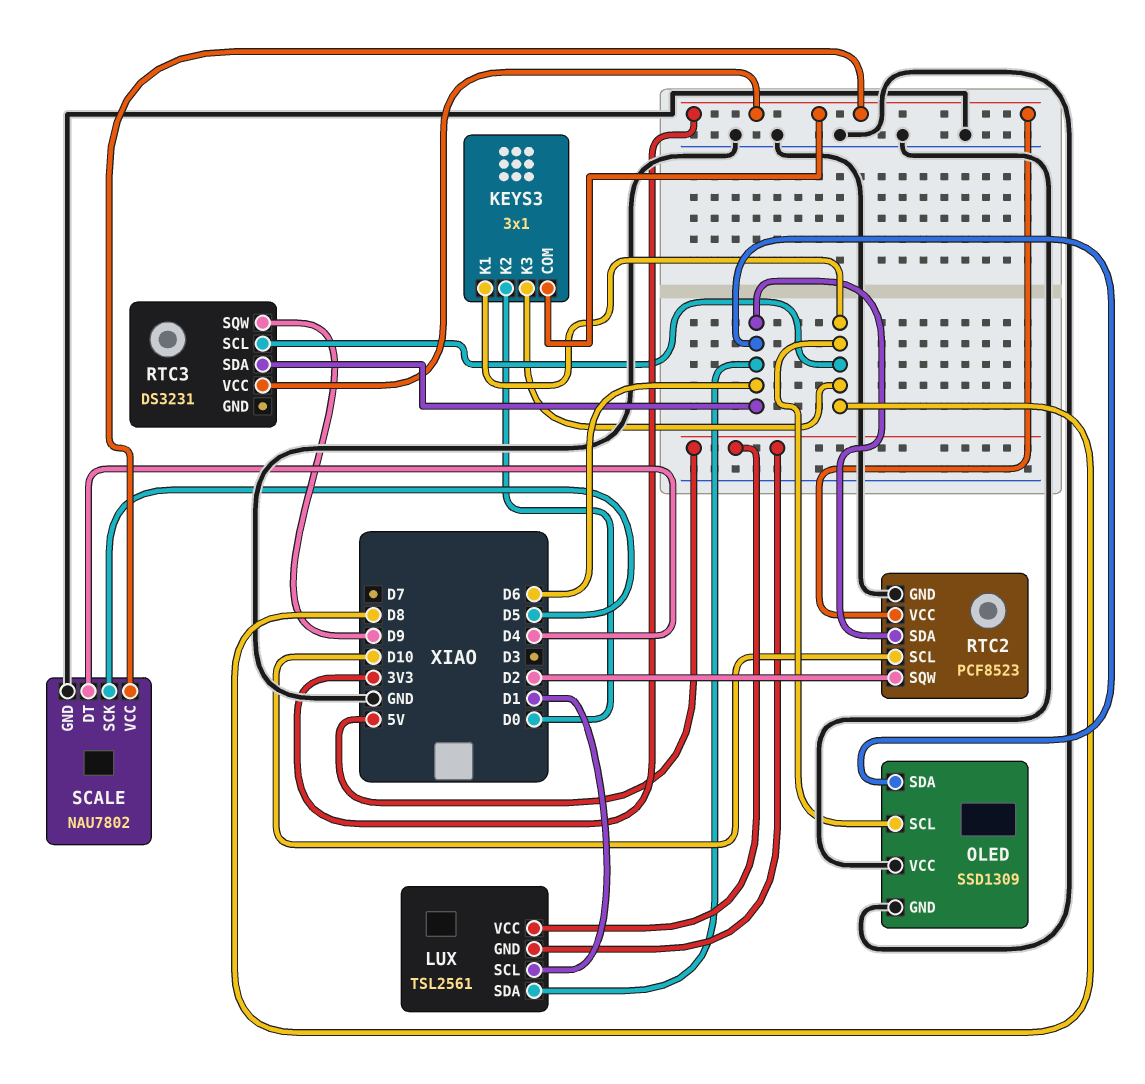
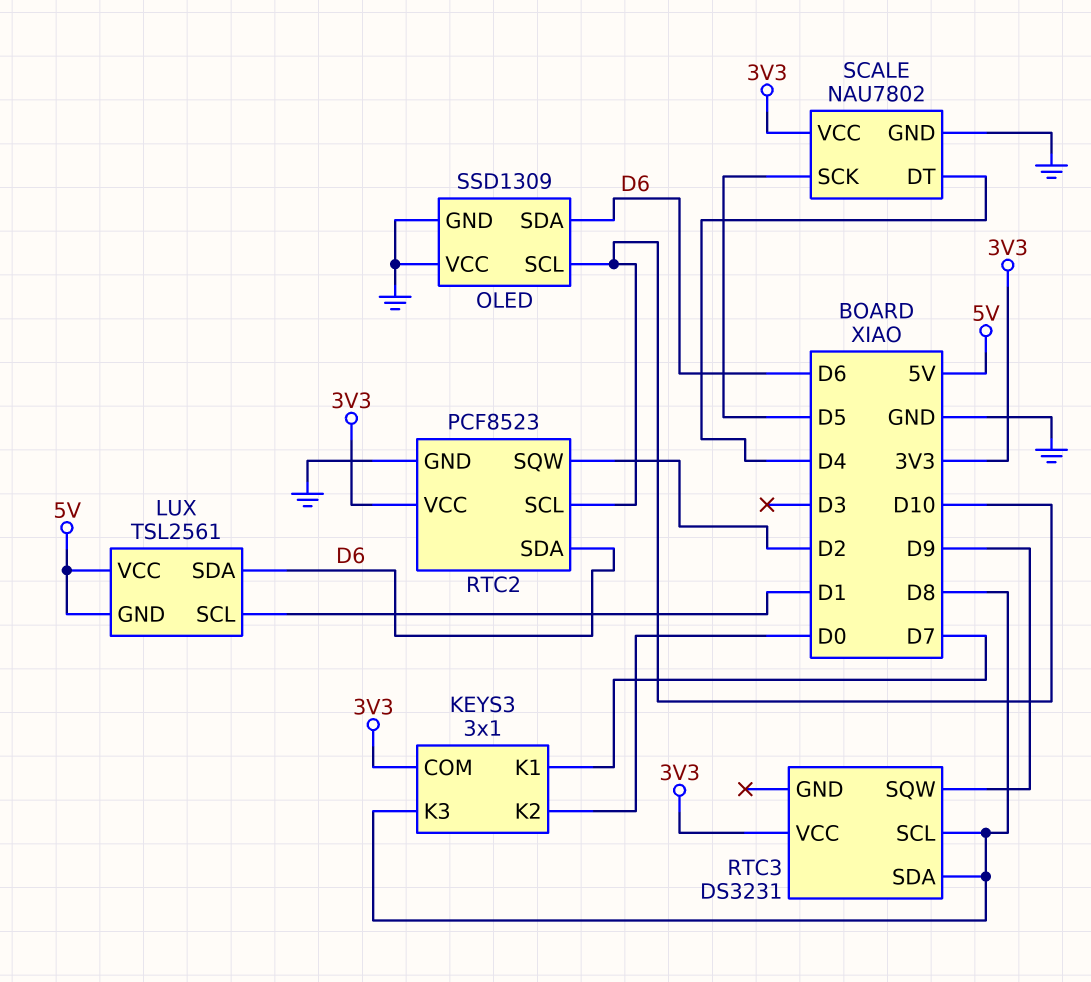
KEYS3 pin K1: D8 -> D7
OLED pin SCL: D8 -> D10
RTC3 pin SDA: D6 -> D8

